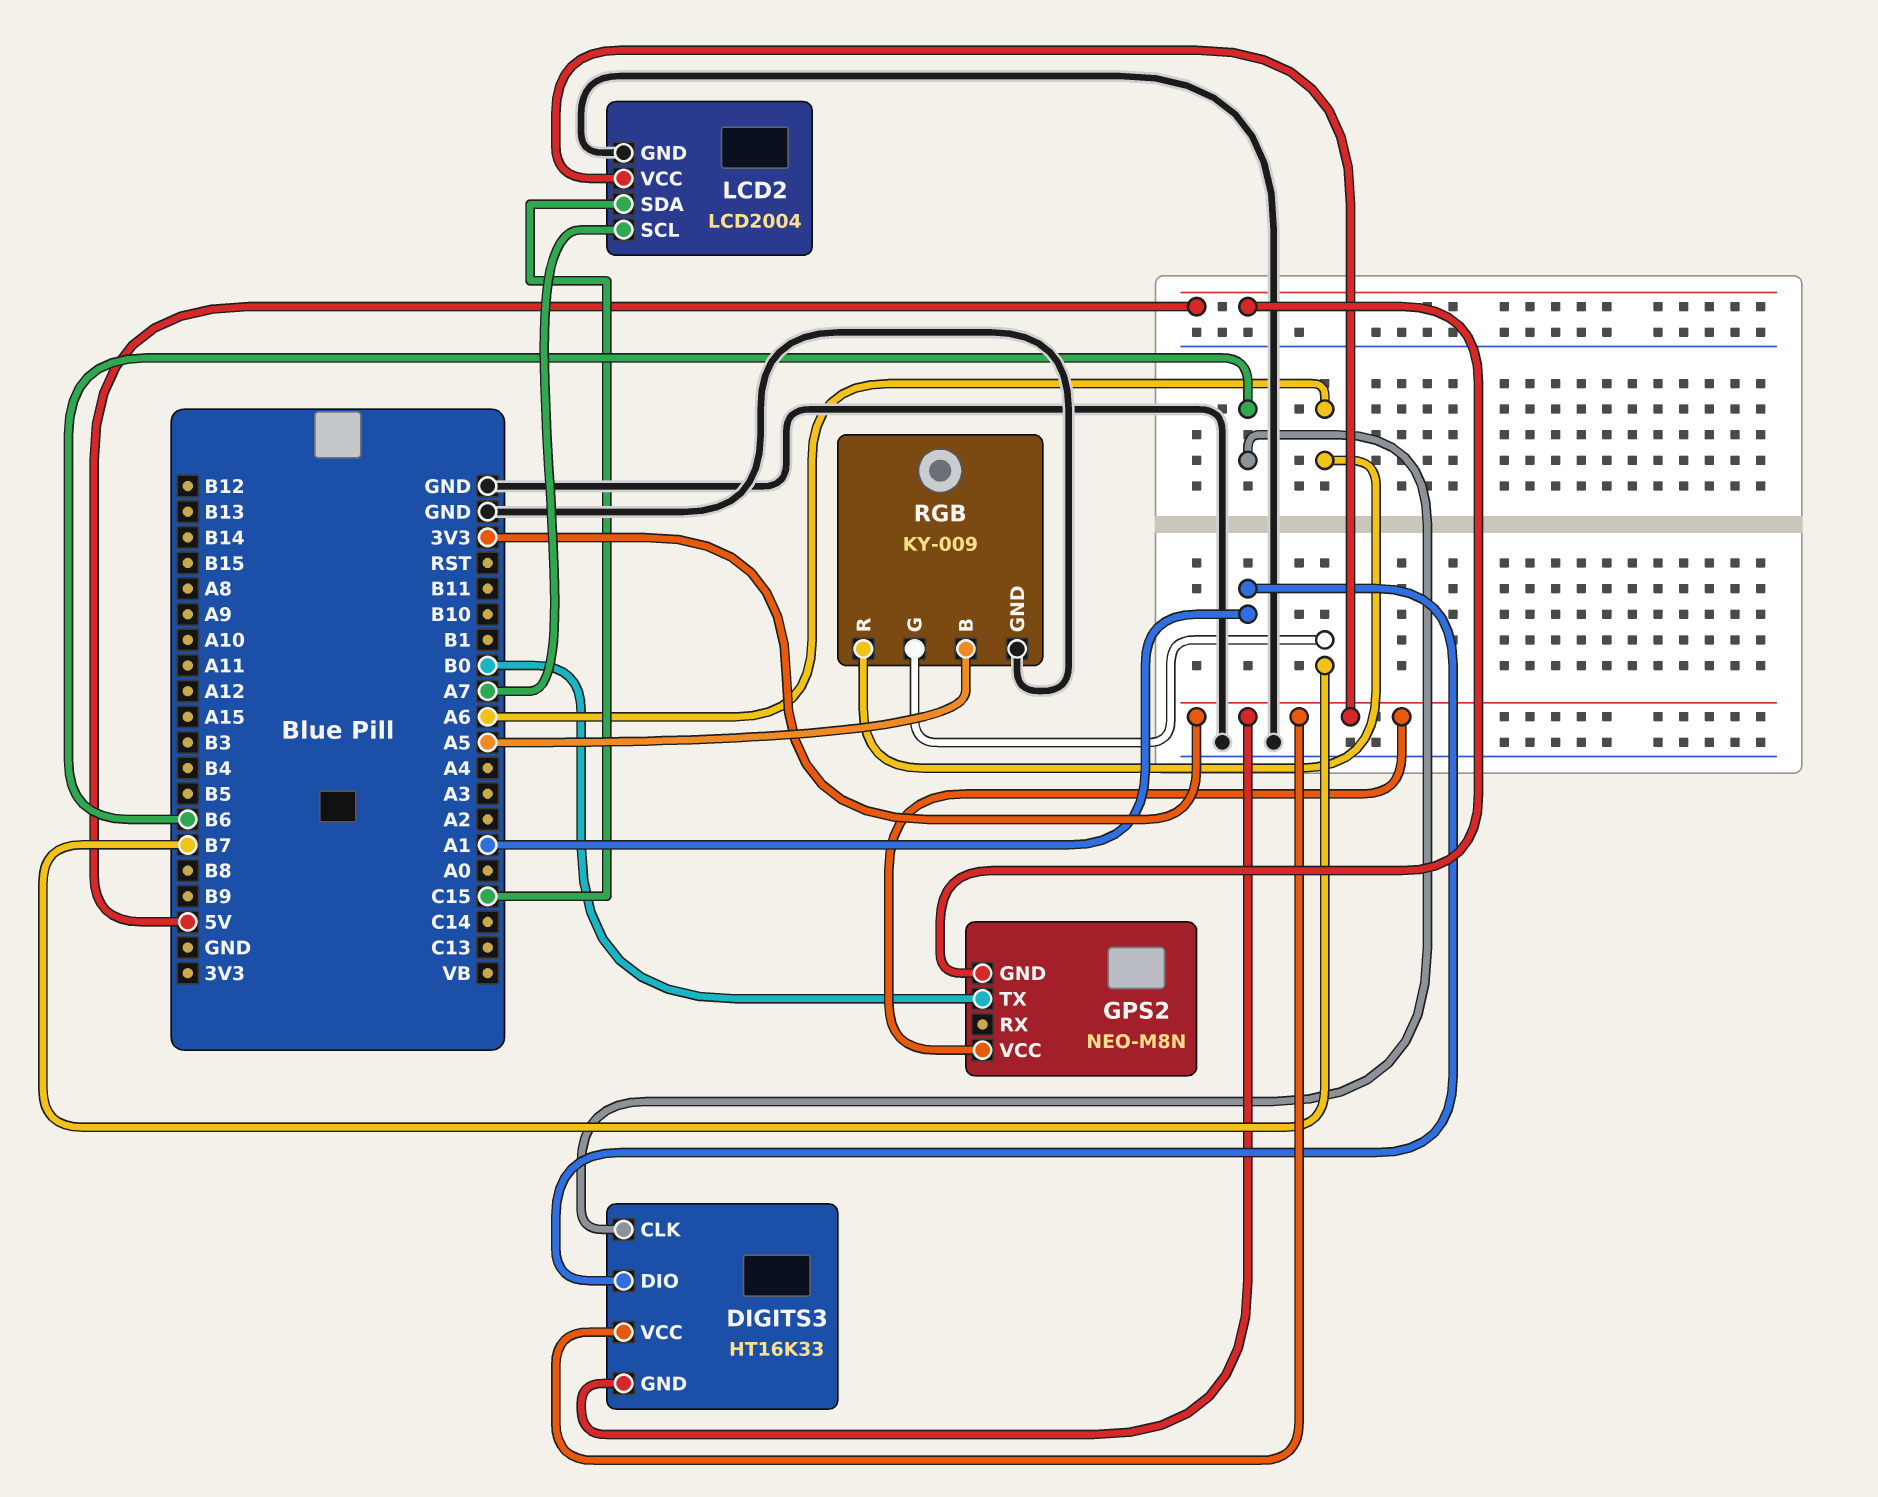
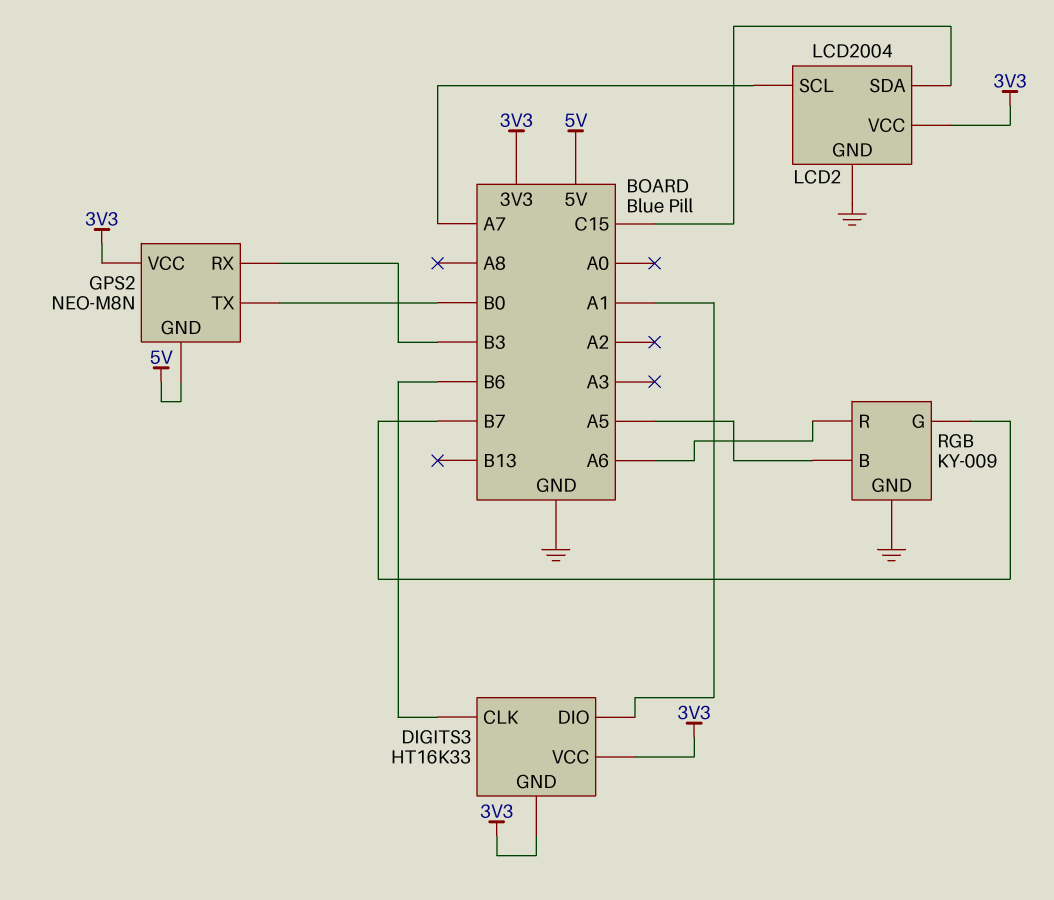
GPS2 pin RX: none -> B3

